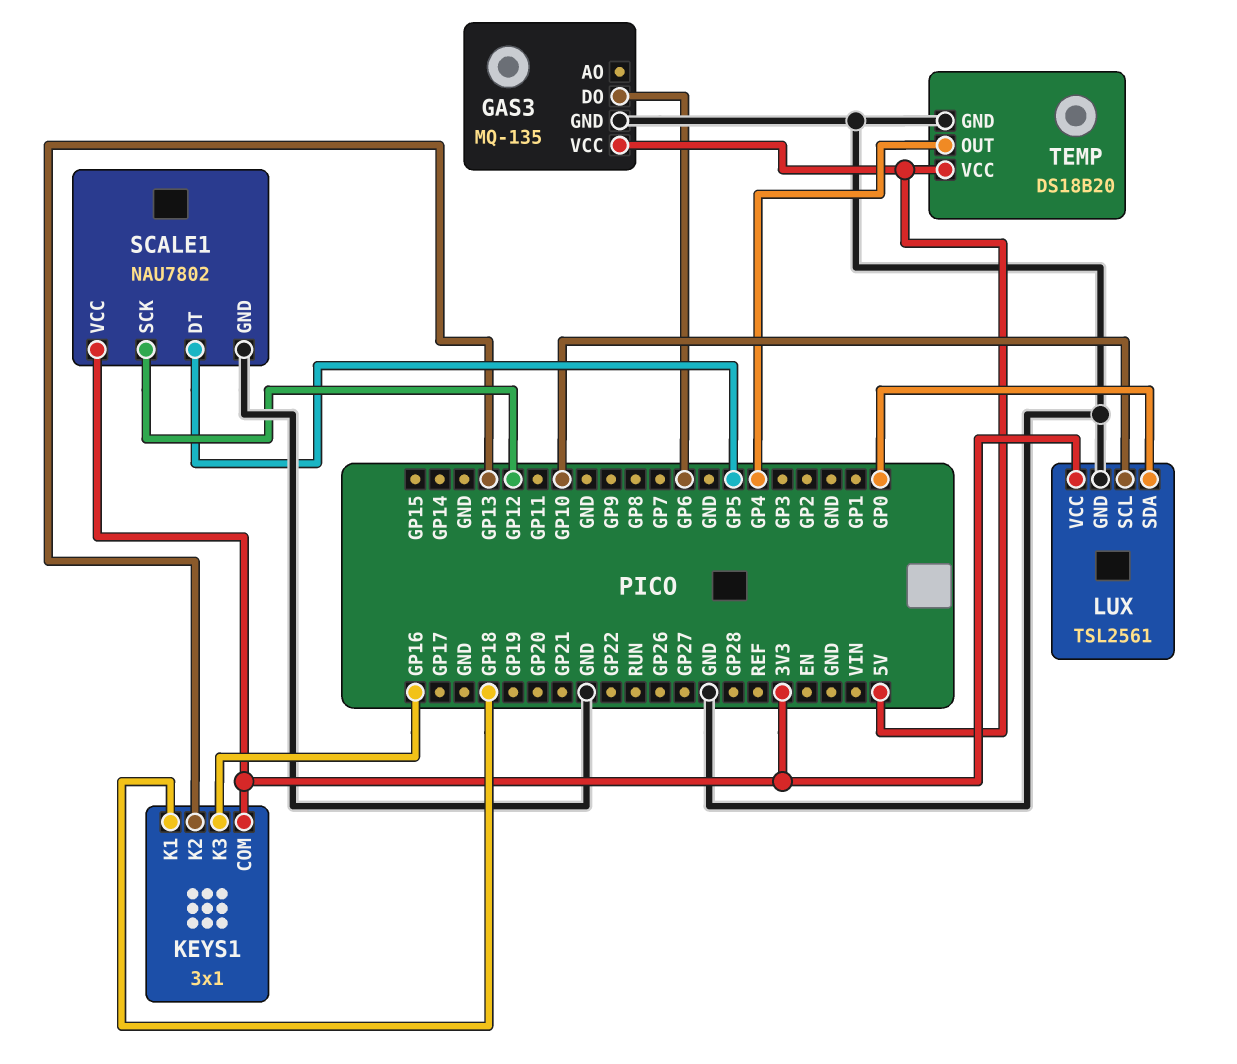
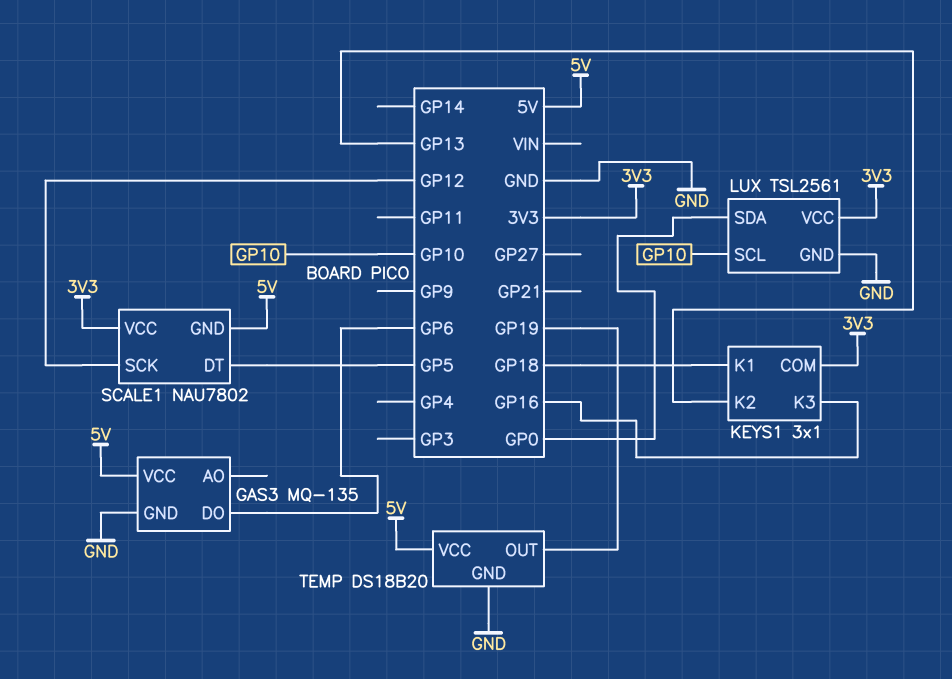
SCALE1 pin GND: GND -> 5V
TEMP pin OUT: GP4 -> GP19

